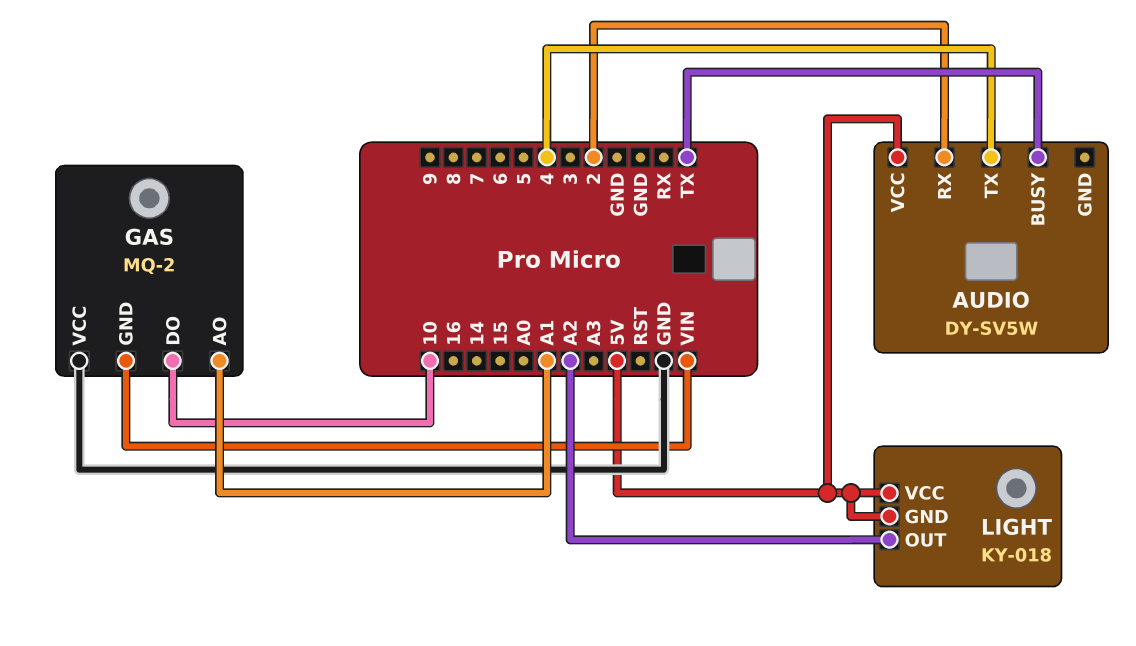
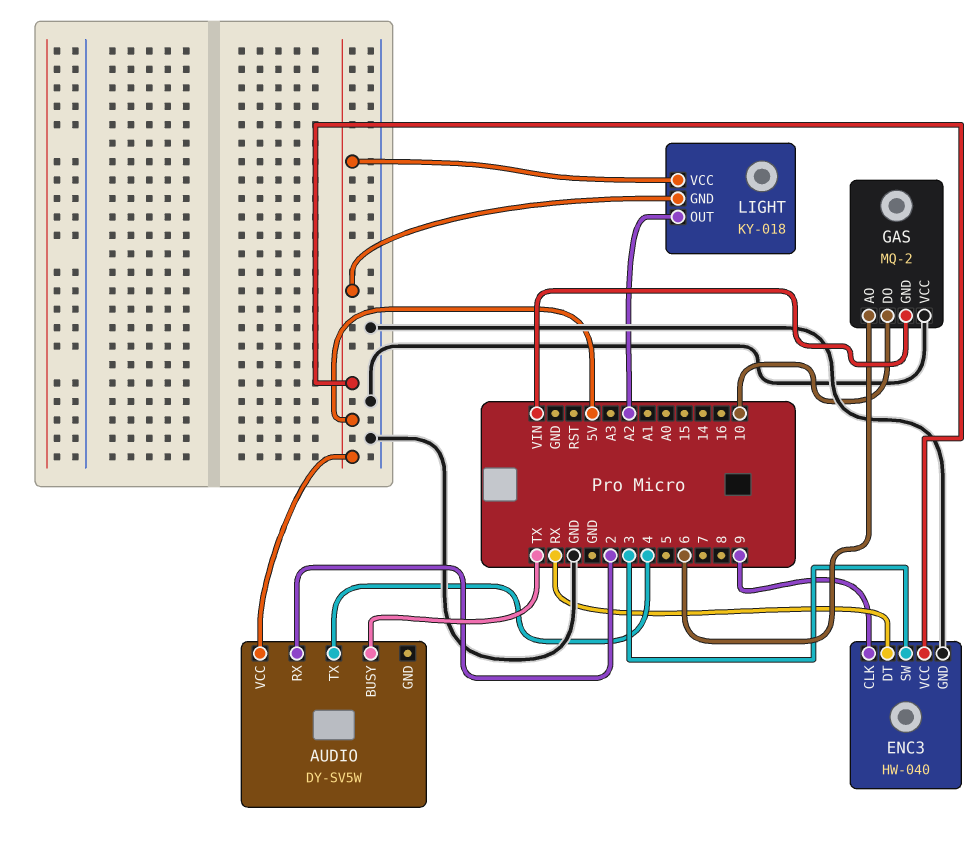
ENC3: none -> HW-040
ENC3 pin CLK: none -> 9
ENC3 pin DT: none -> RX
ENC3 pin GND: none -> GND
ENC3 pin SW: none -> 3
ENC3 pin VCC: none -> 5V
GAS pin AO: A1 -> 6

